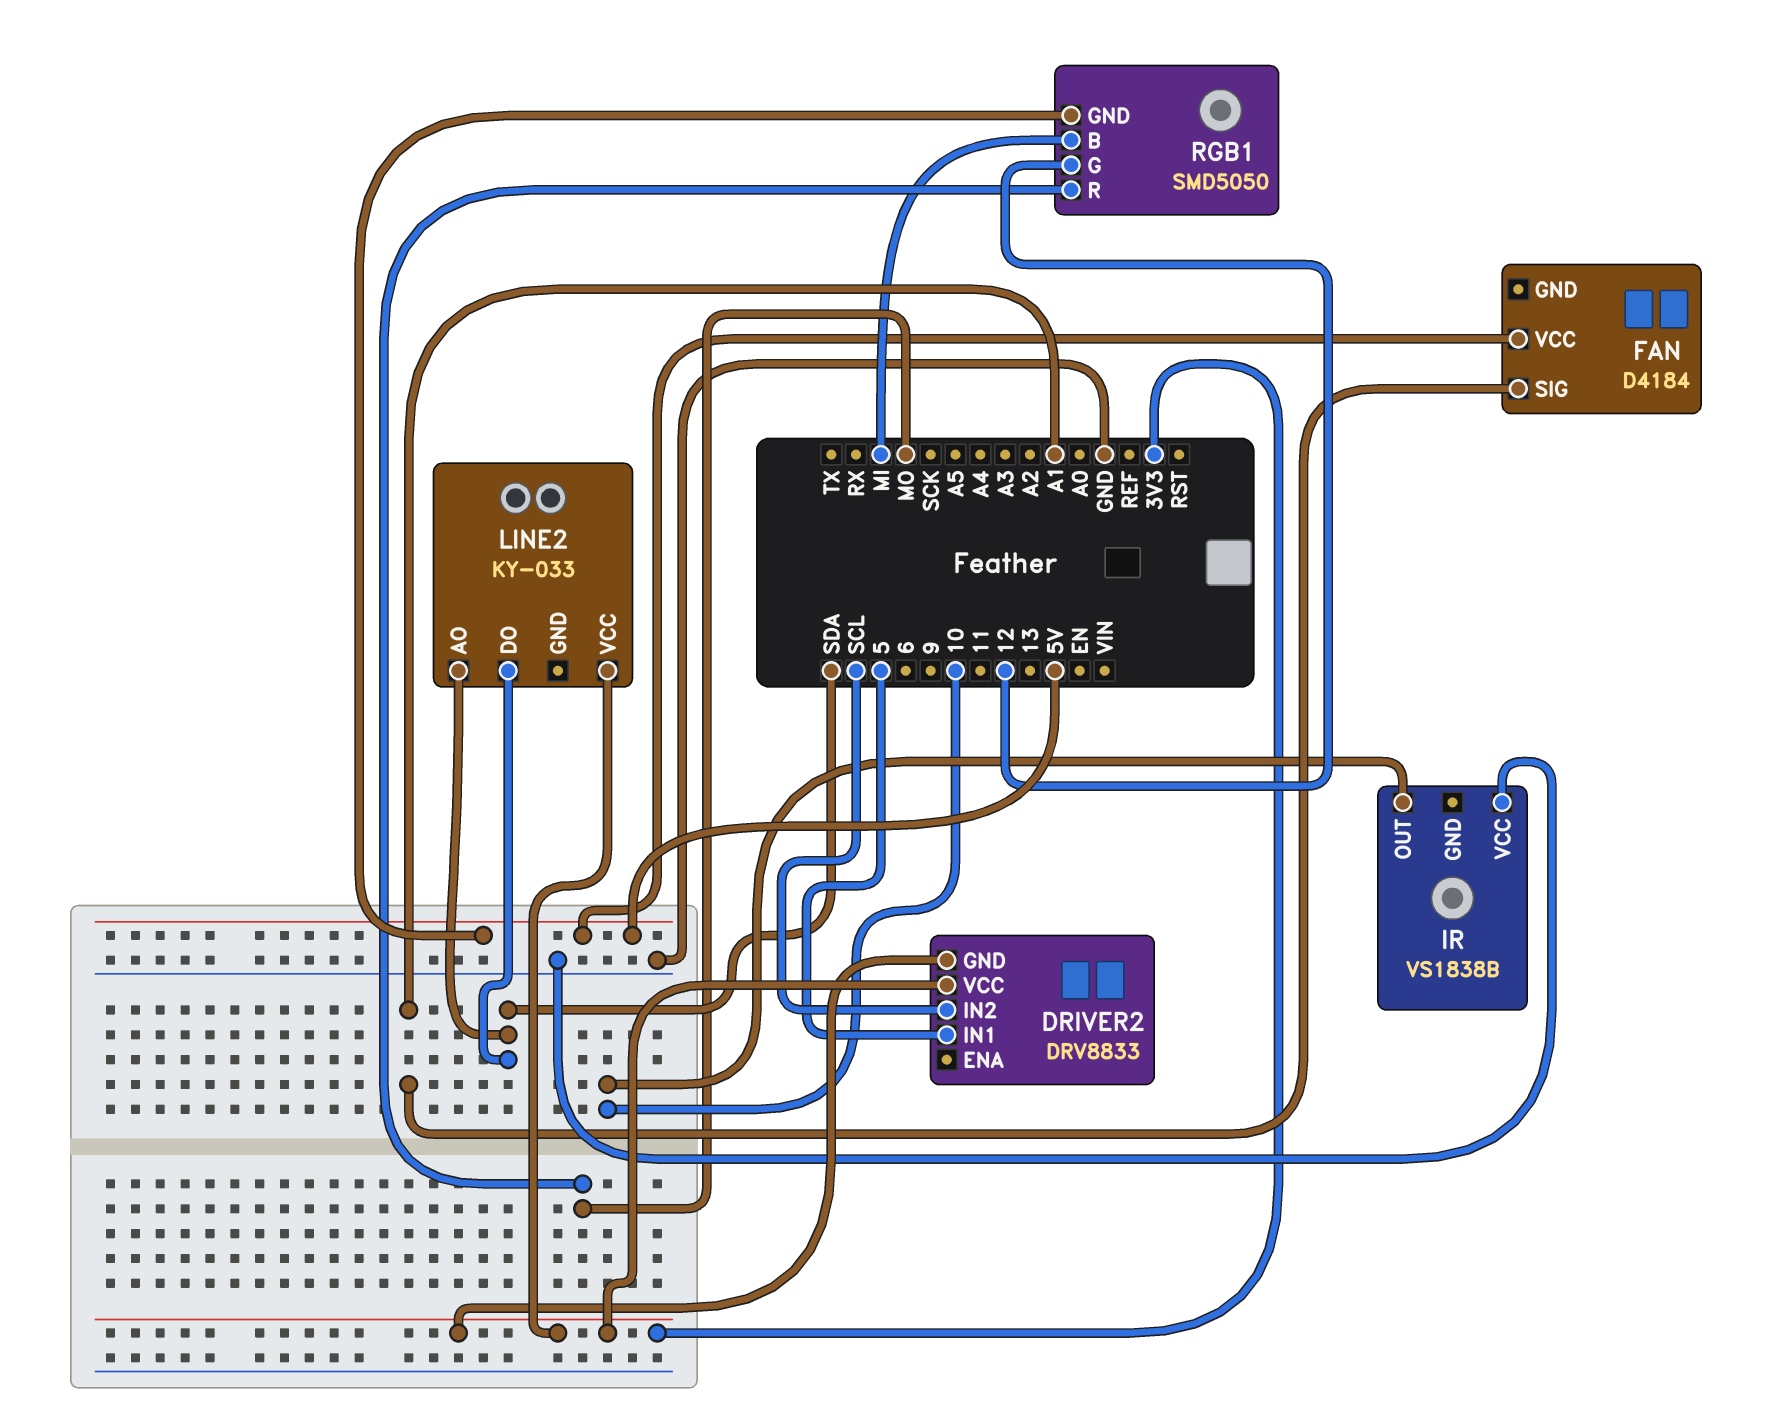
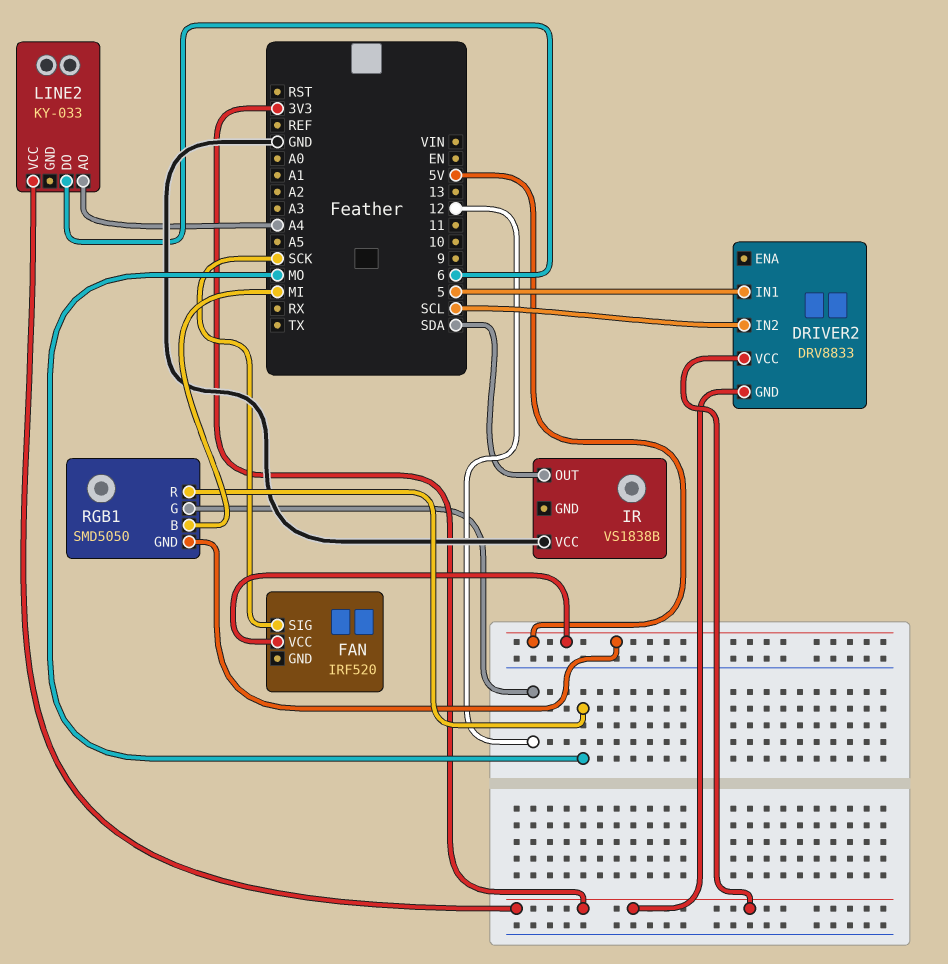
FAN: D4184 -> IRF520
FAN pin SIG: A1 -> SCK
IR pin OUT: 10 -> SDA
LINE2 pin AO: SDA -> A4
LINE2 pin DO: SDA -> 6

